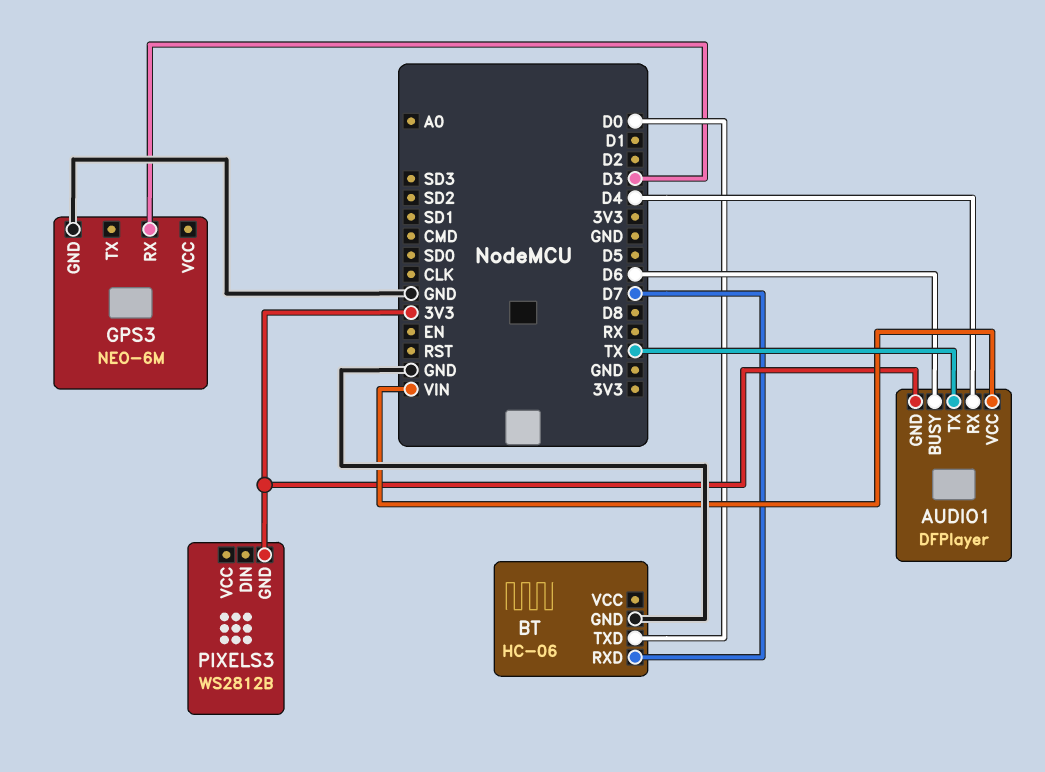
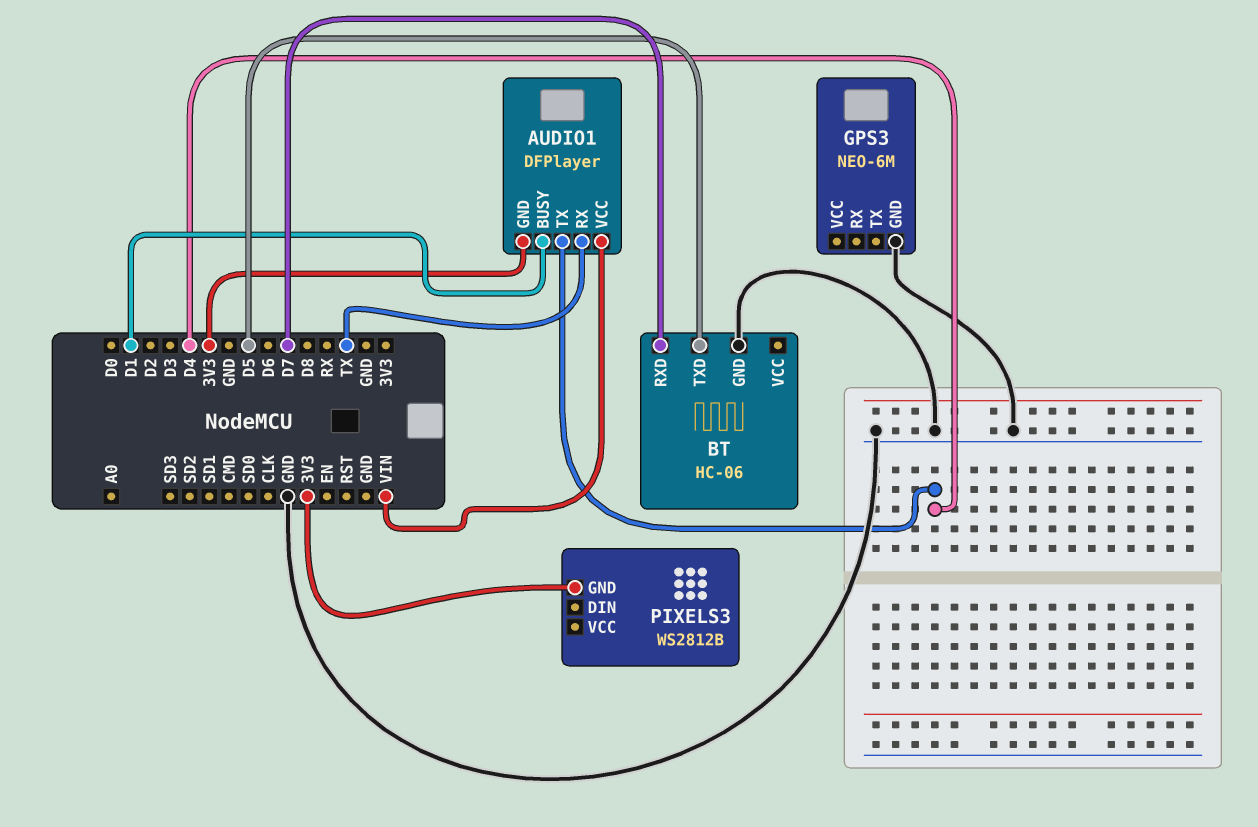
AUDIO1 pin BUSY: D6 -> D1
AUDIO1 pin RX: D4 -> TX
AUDIO1 pin TX: TX -> D4
BT pin TXD: D0 -> D5
GPS3 pin RX: D3 -> none

